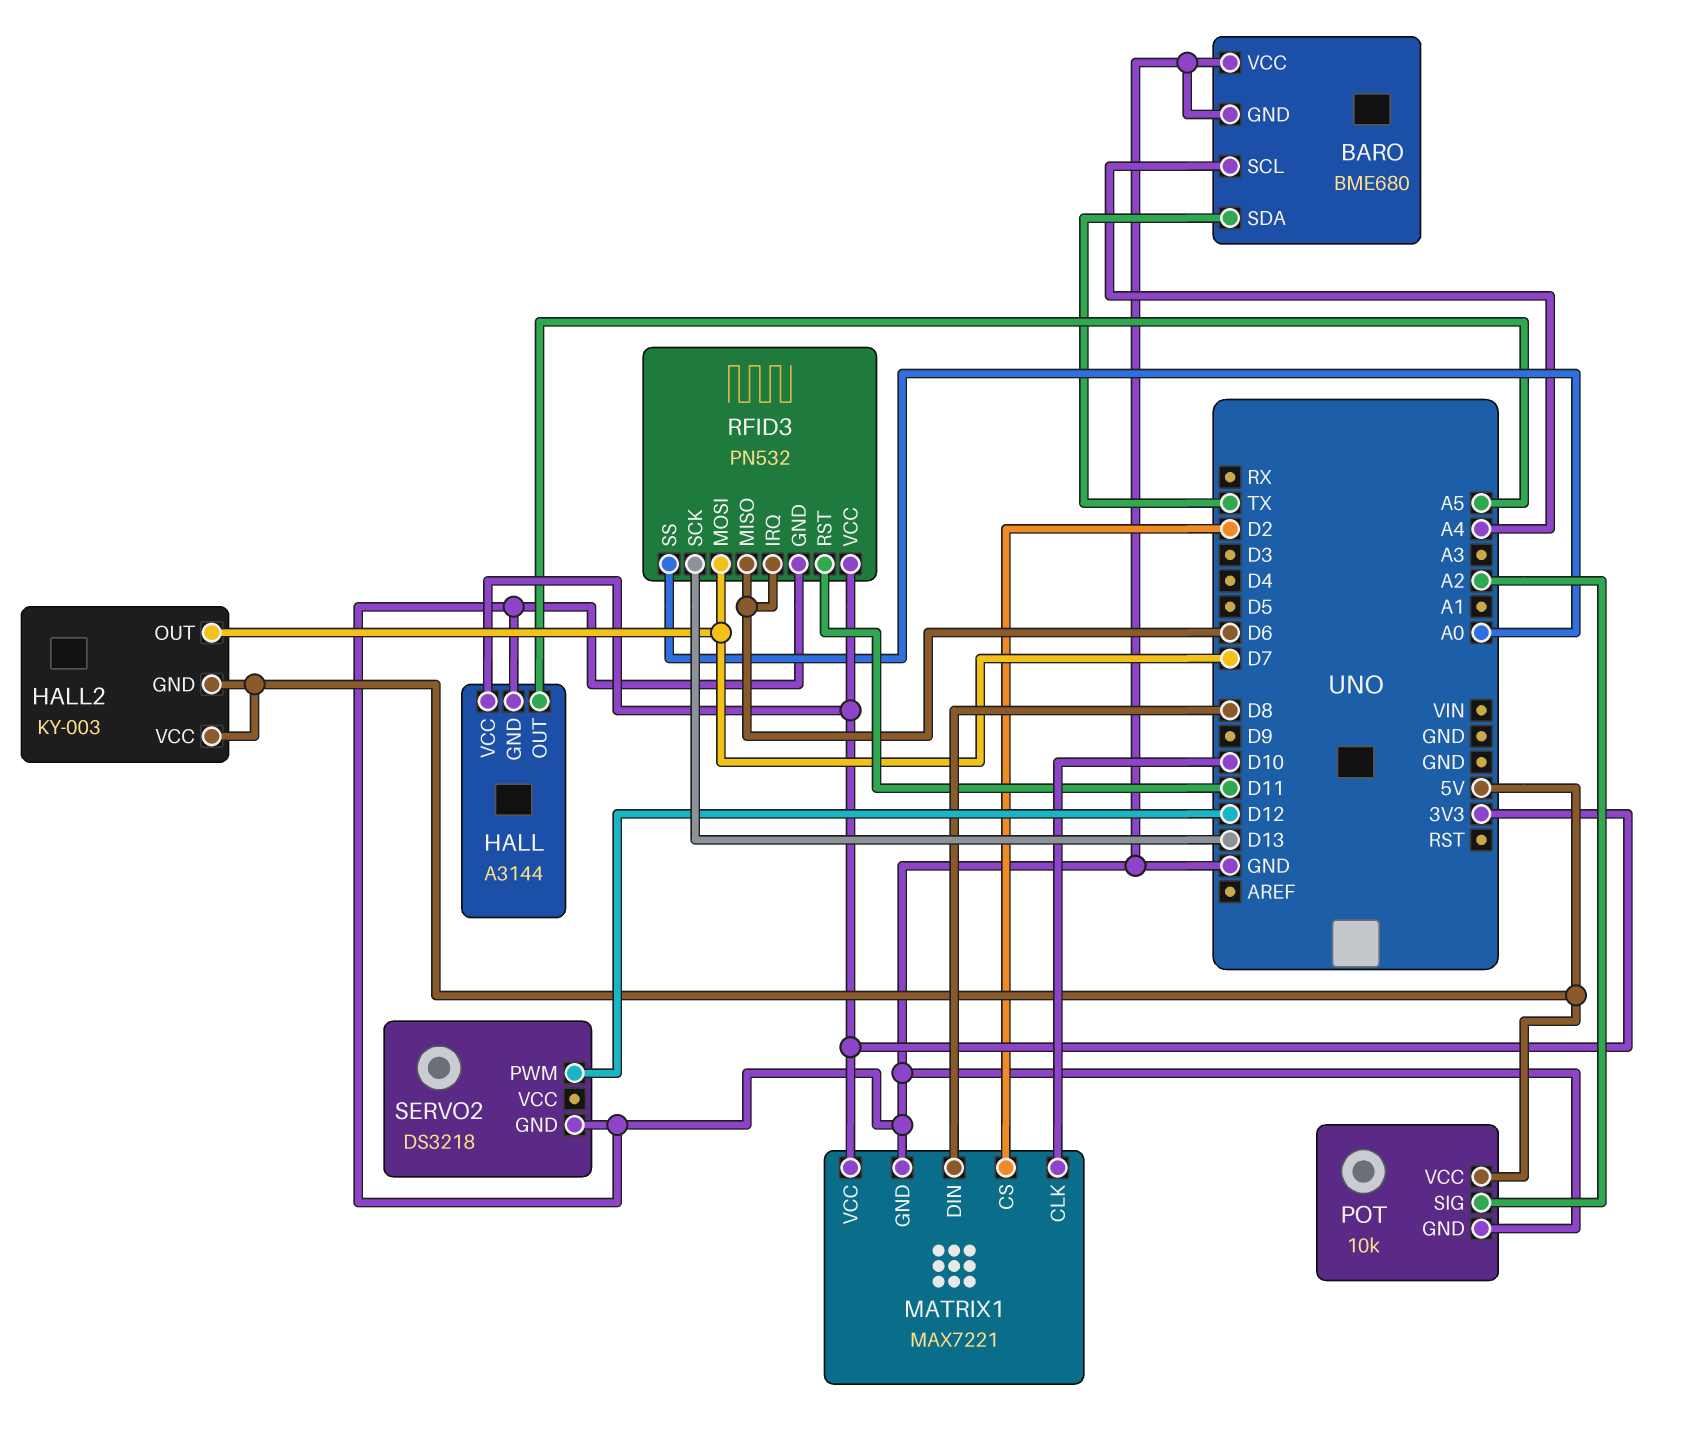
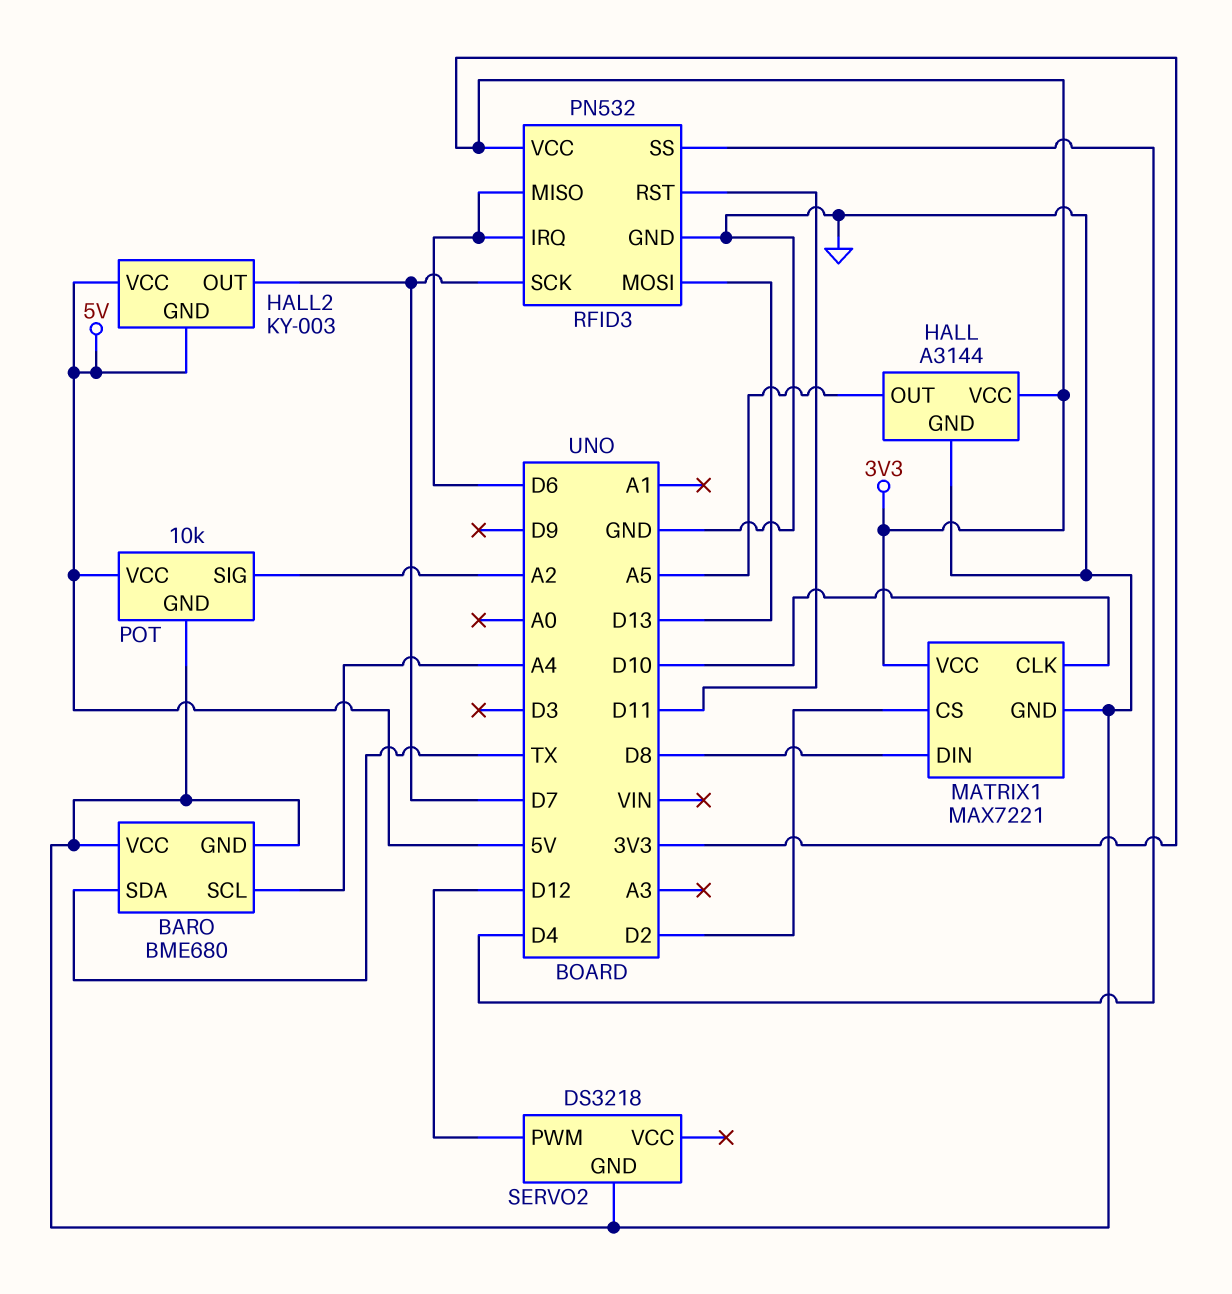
RFID3 pin MOSI: D7 -> D13
RFID3 pin SCK: D13 -> D7
RFID3 pin SS: A0 -> D4

